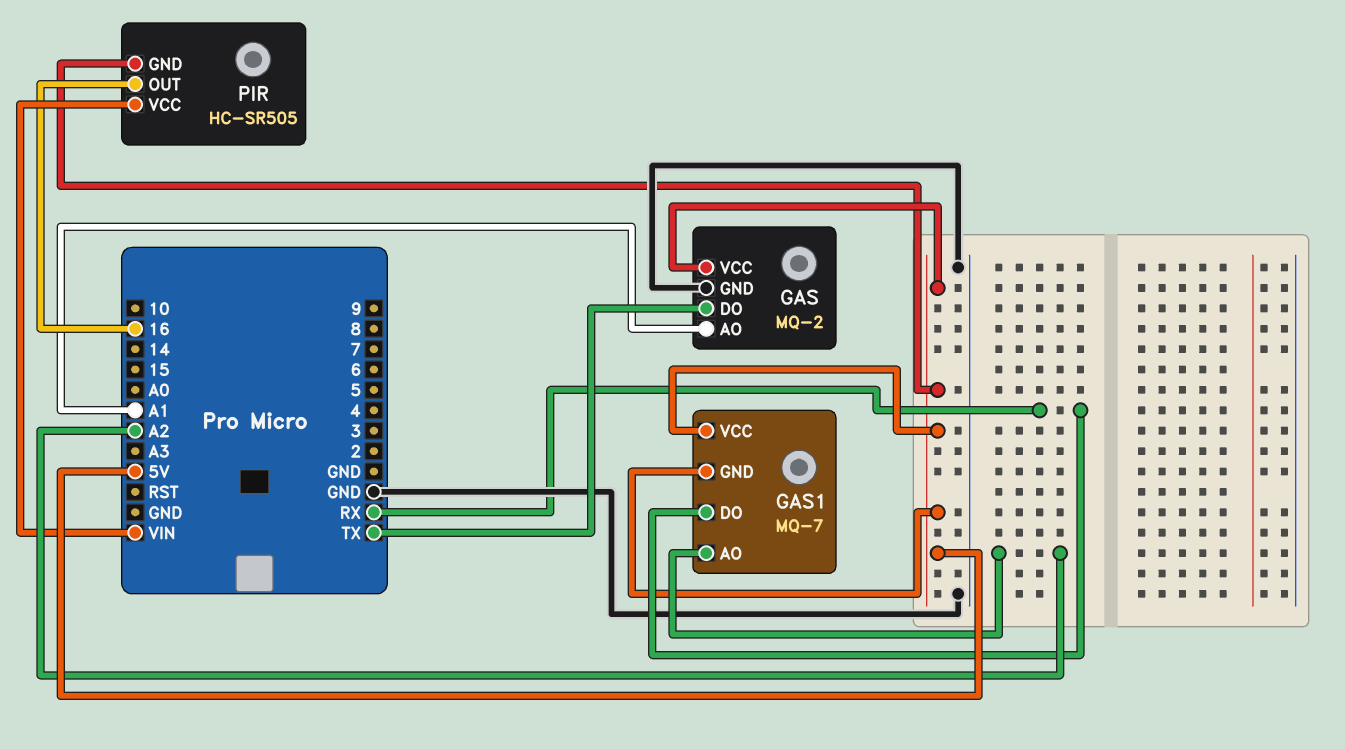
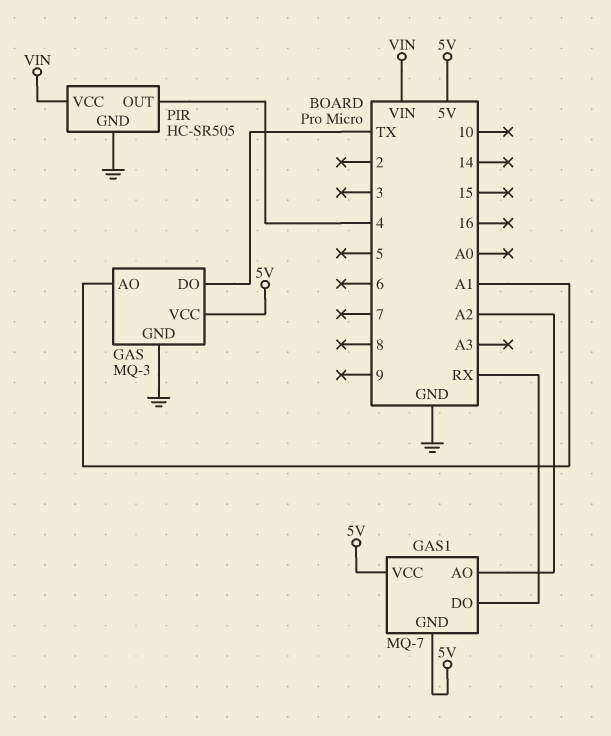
GAS: MQ-2 -> MQ-3
PIR pin GND: 5V -> GND
PIR pin OUT: 16 -> 4

